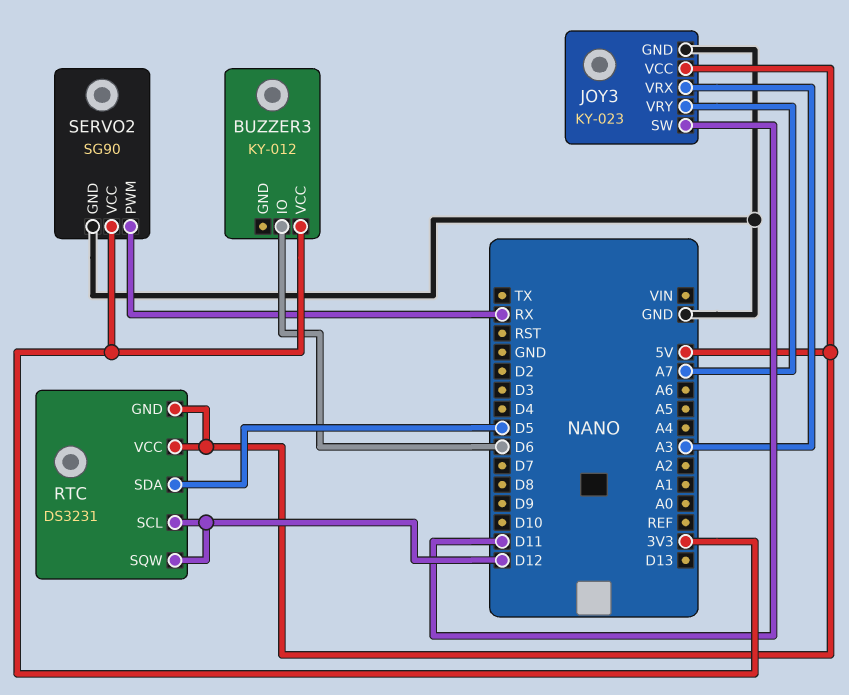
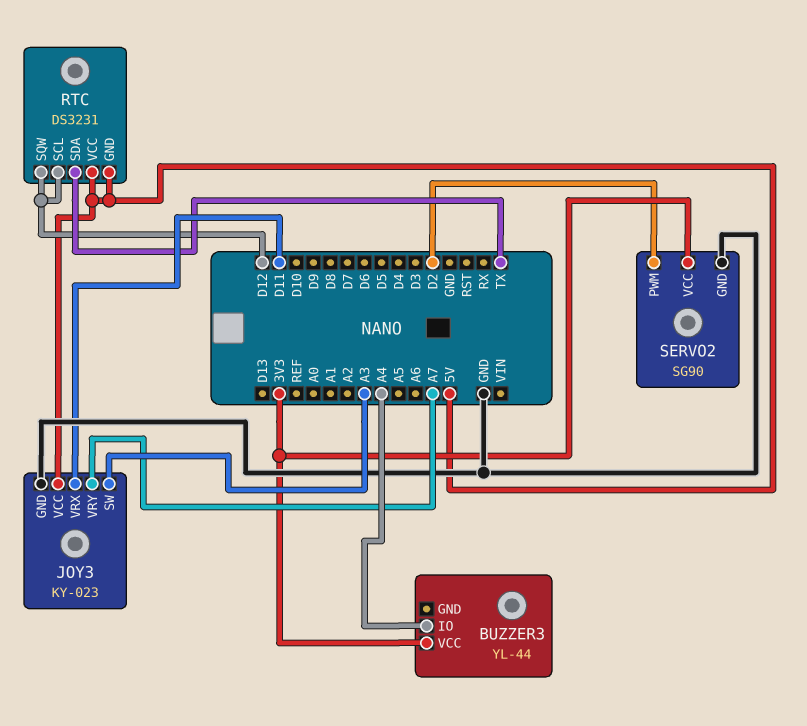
BUZZER3: KY-012 -> YL-44
BUZZER3 pin IO: D6 -> A4
JOY3 pin SW: D11 -> A3
JOY3 pin VRX: A3 -> D11
RTC pin SDA: D5 -> TX
SERVO2 pin PWM: RX -> D2

